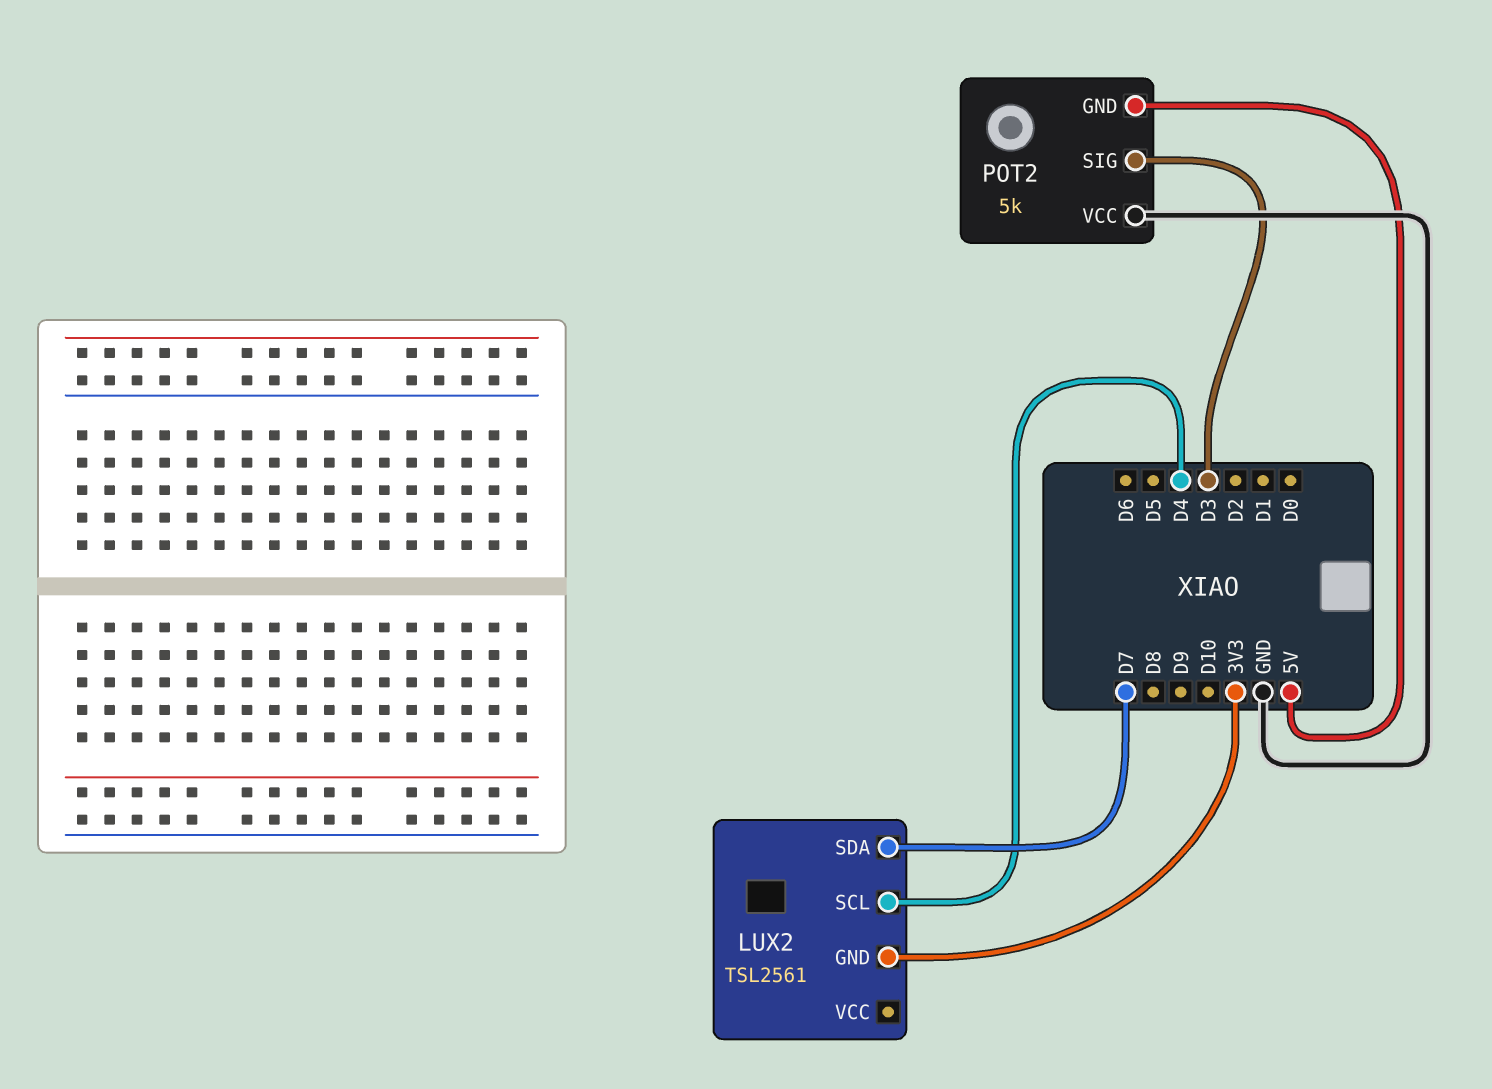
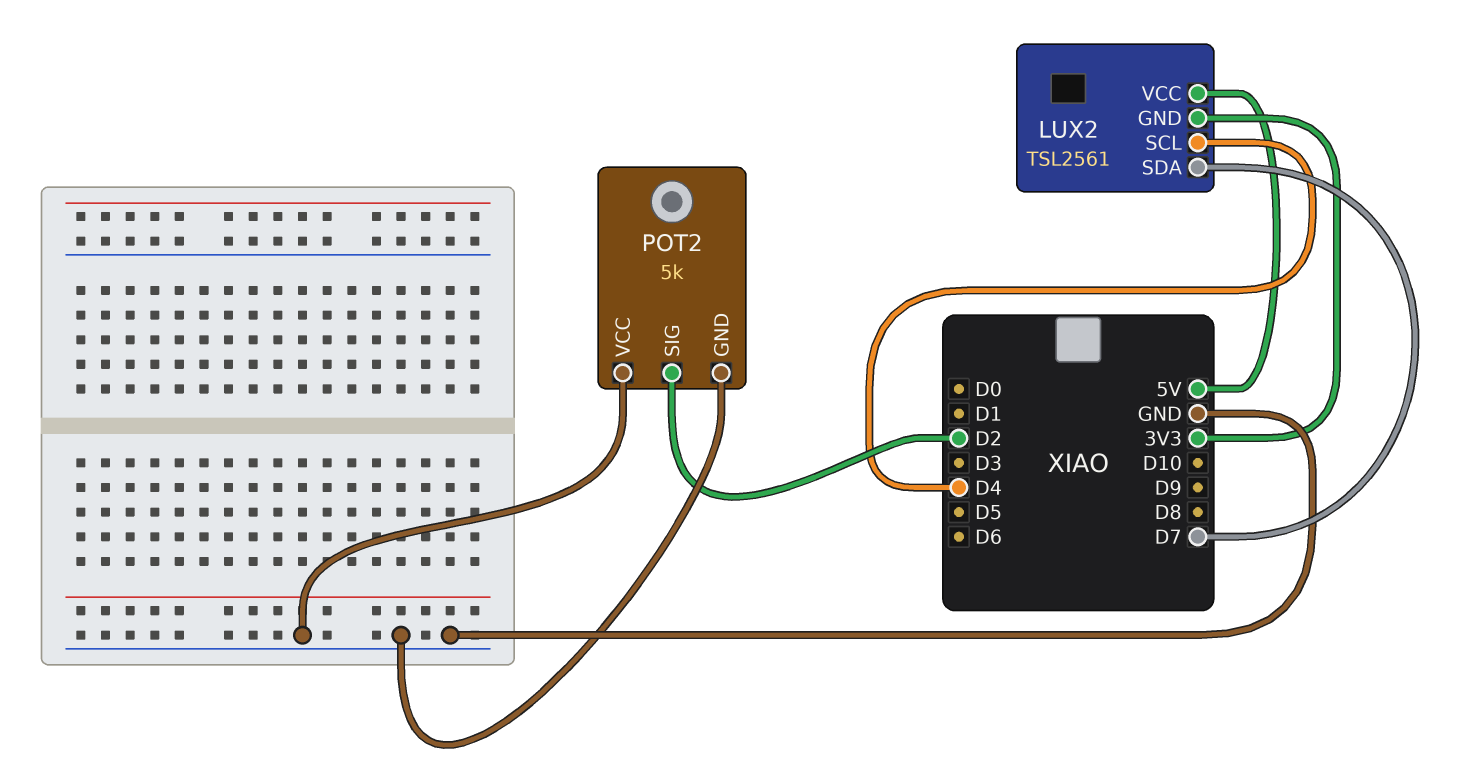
LUX2 pin VCC: none -> 5V
POT2 pin GND: 5V -> GND
POT2 pin SIG: D3 -> D2

